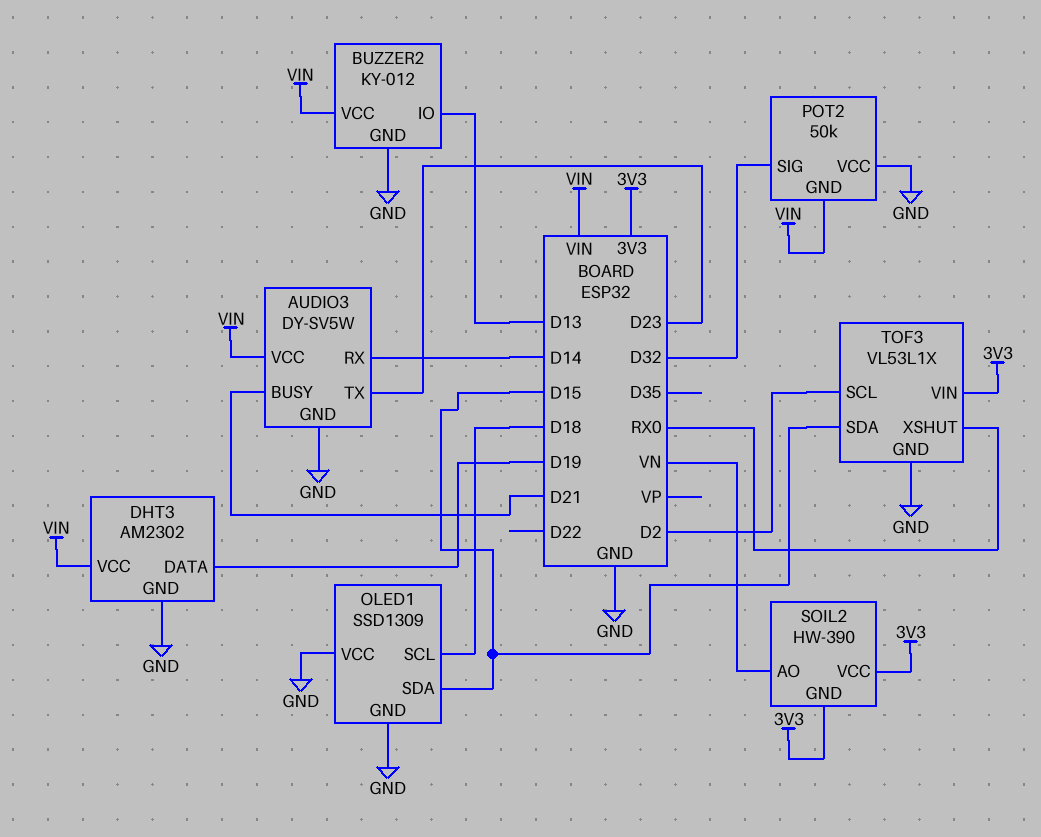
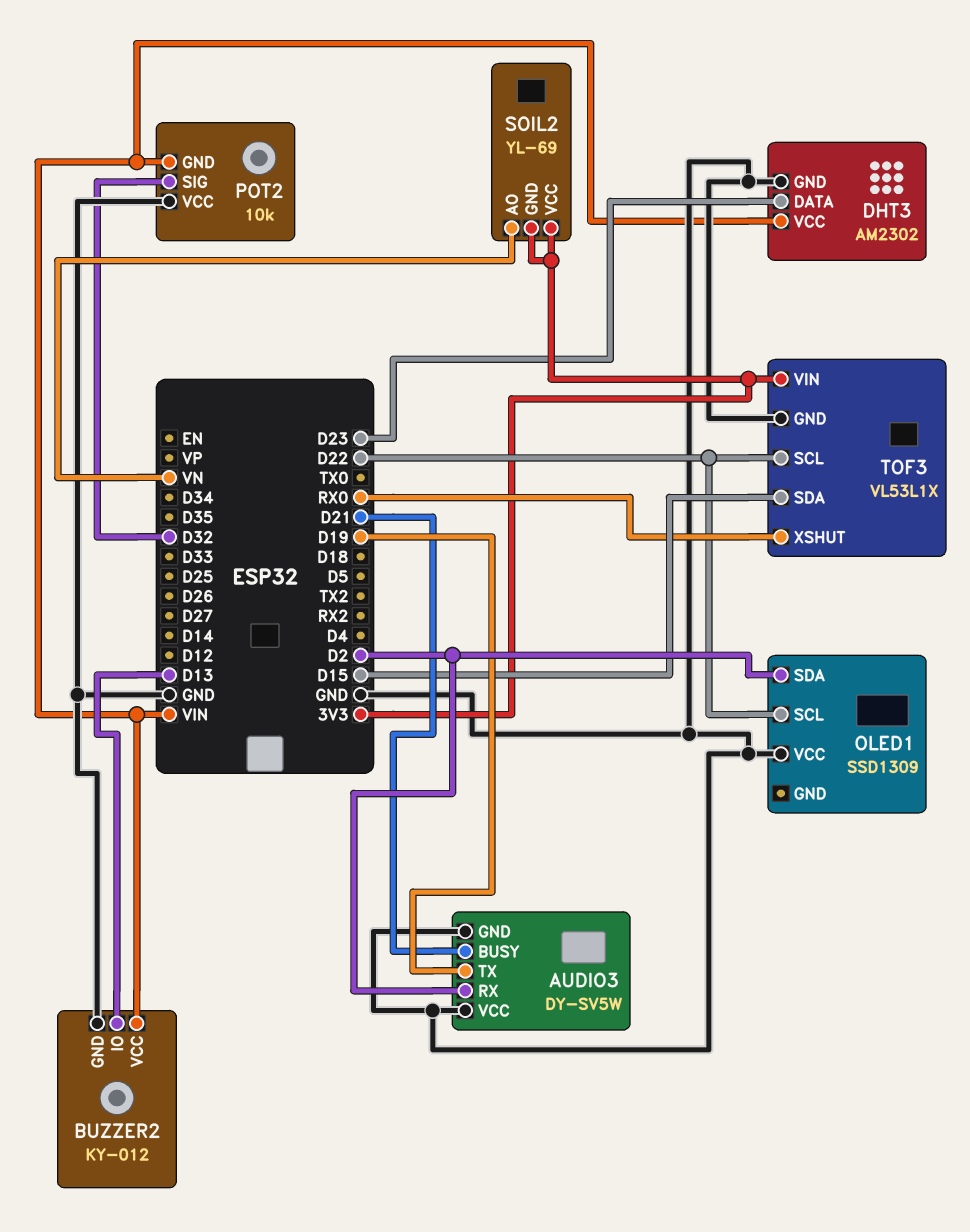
AUDIO3 pin RX: D14 -> D2
AUDIO3 pin TX: D23 -> D19
AUDIO3 pin VCC: VIN -> GND
DHT3 pin DATA: D19 -> D23
OLED1 pin GND: GND -> none
OLED1 pin SCL: D18 -> D22
OLED1 pin SDA: D15 -> D2
POT2: 50k -> 10k
SOIL2: HW-390 -> YL-69
TOF3 pin SCL: D2 -> D22

